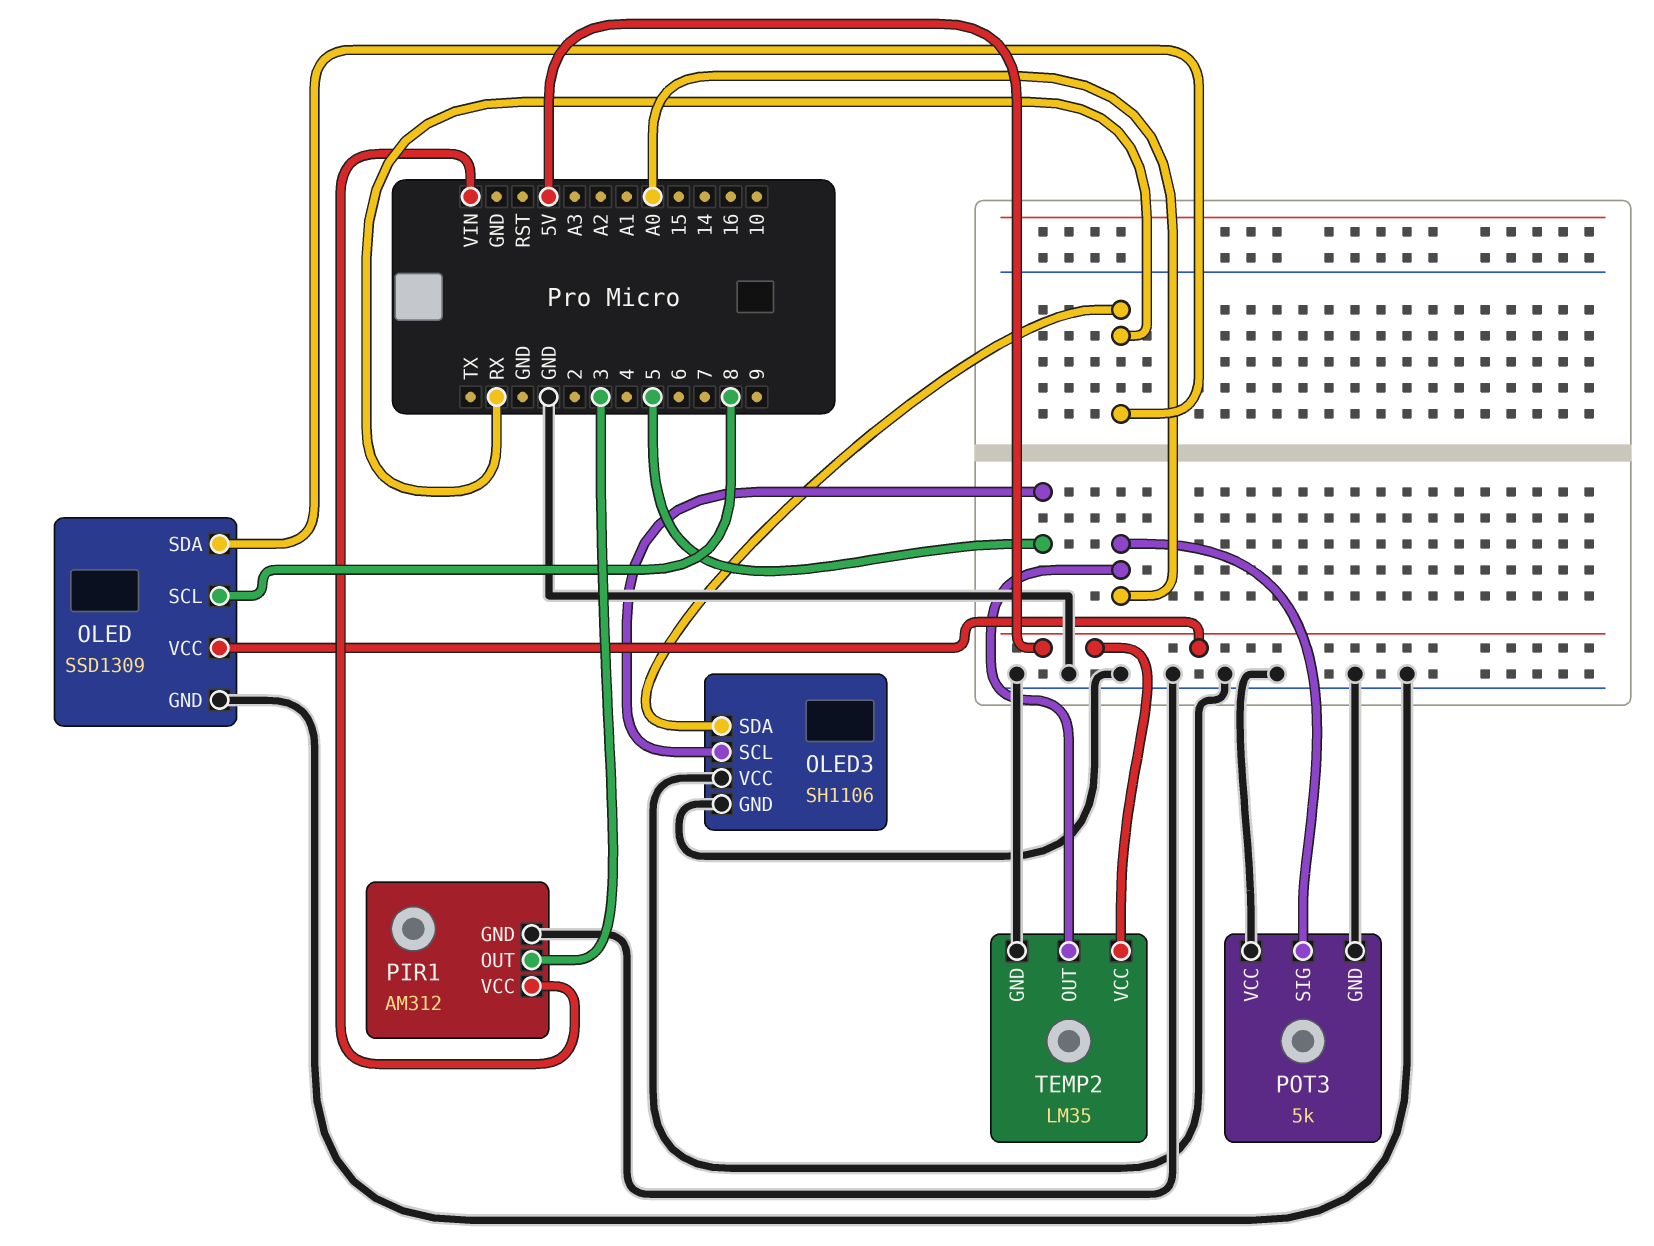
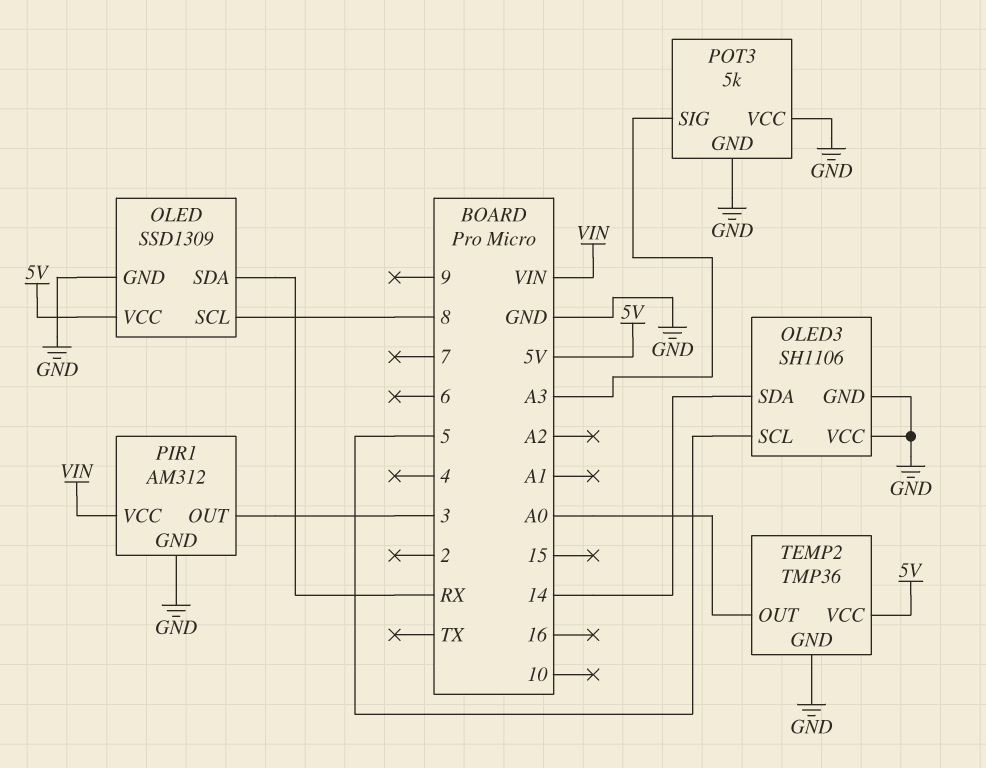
OLED3 pin SDA: RX -> 14
POT3 pin SIG: A0 -> A3
TEMP2: LM35 -> TMP36

